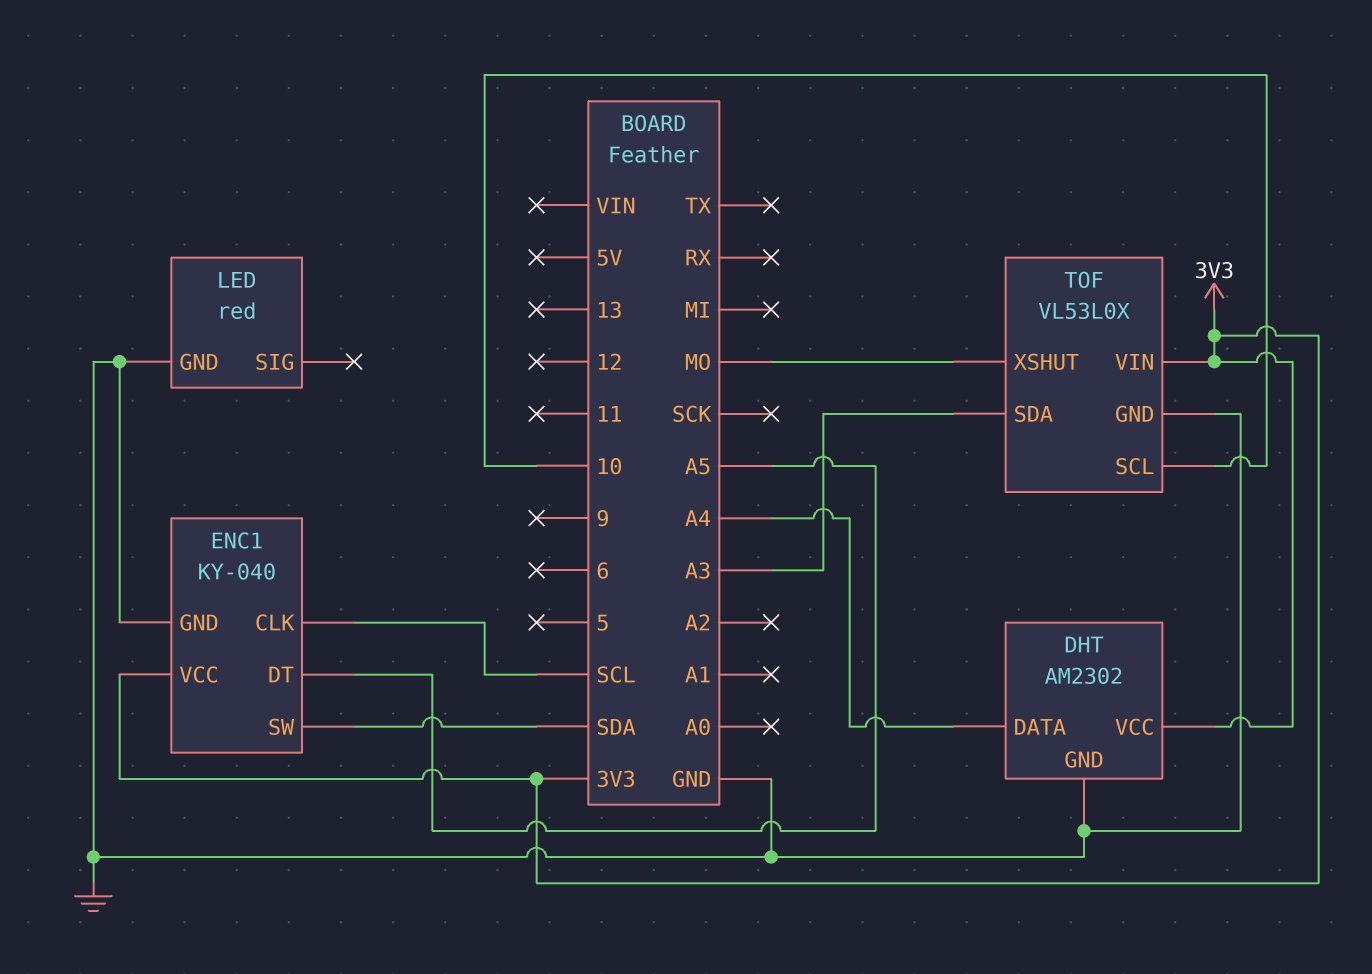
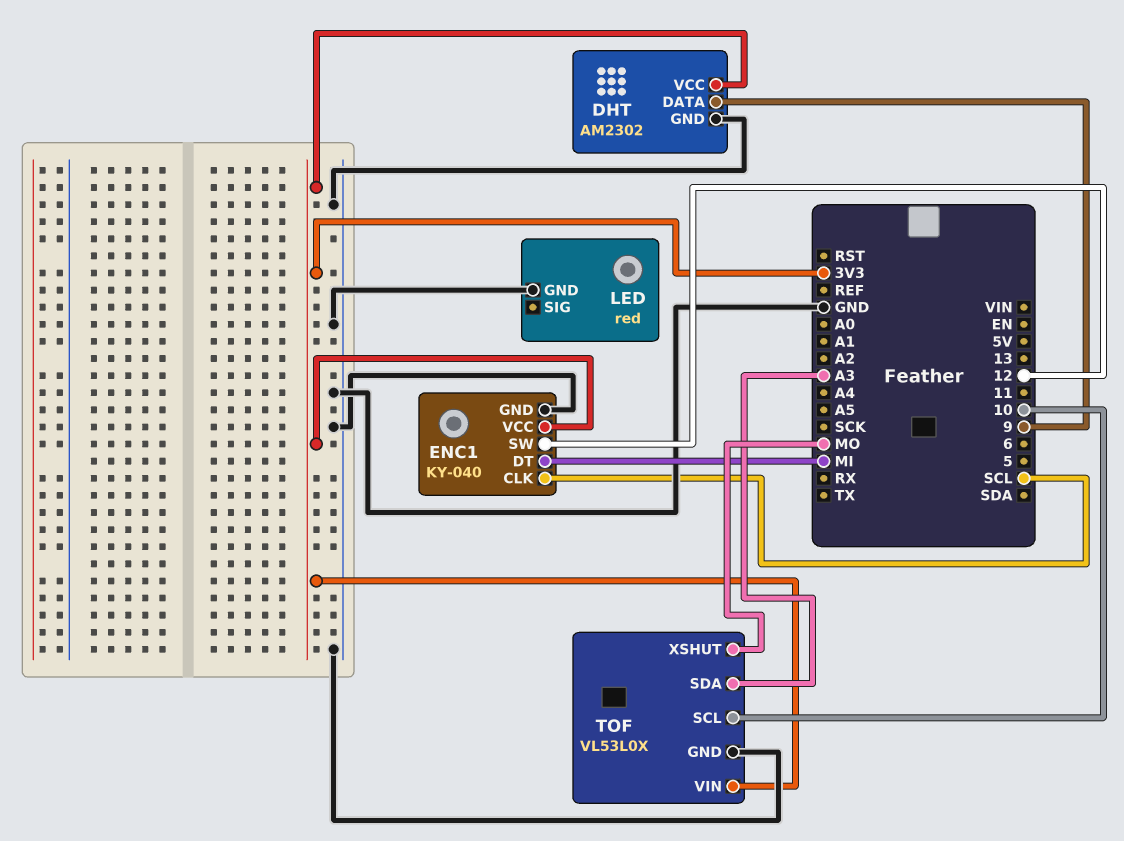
DHT pin DATA: A4 -> 9
ENC1 pin DT: A5 -> MI
ENC1 pin SW: SDA -> 12

